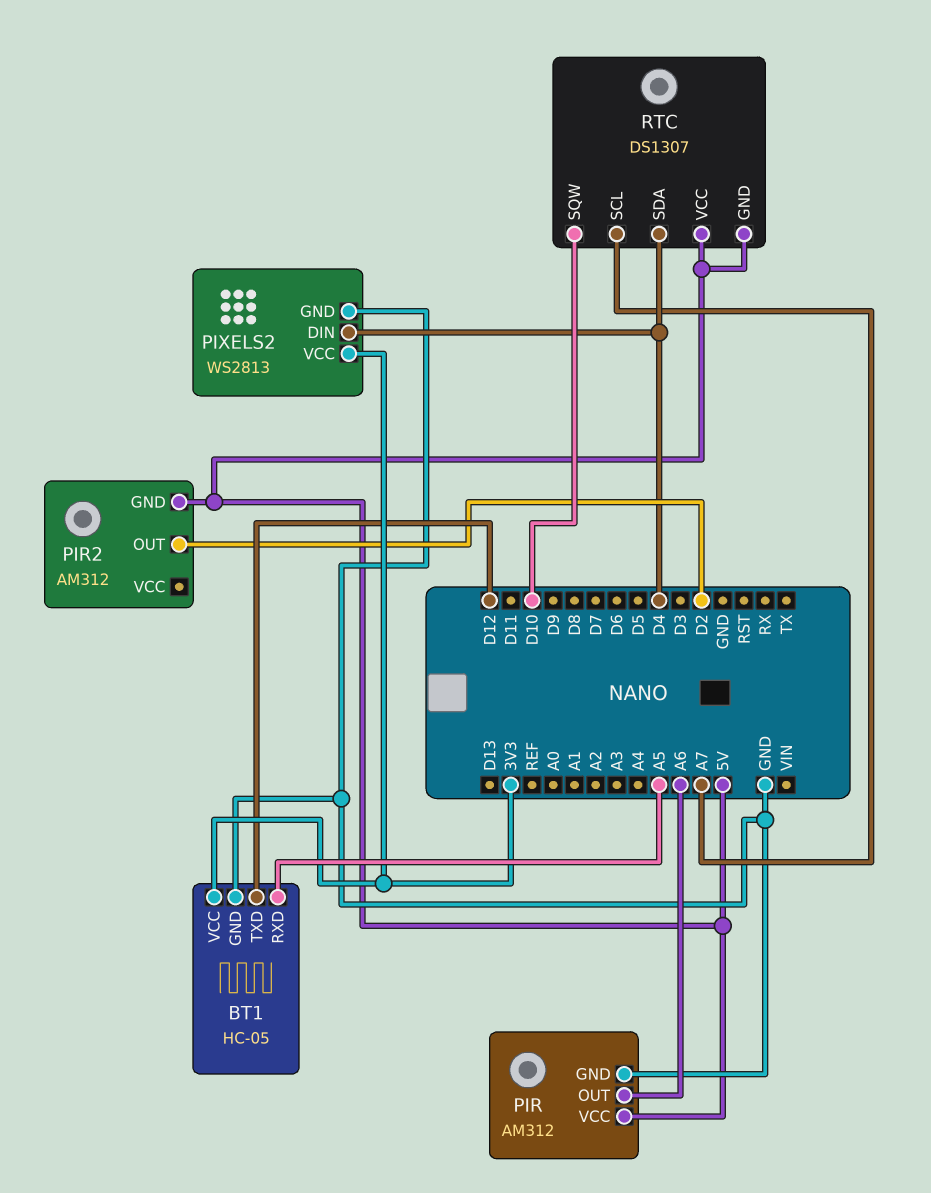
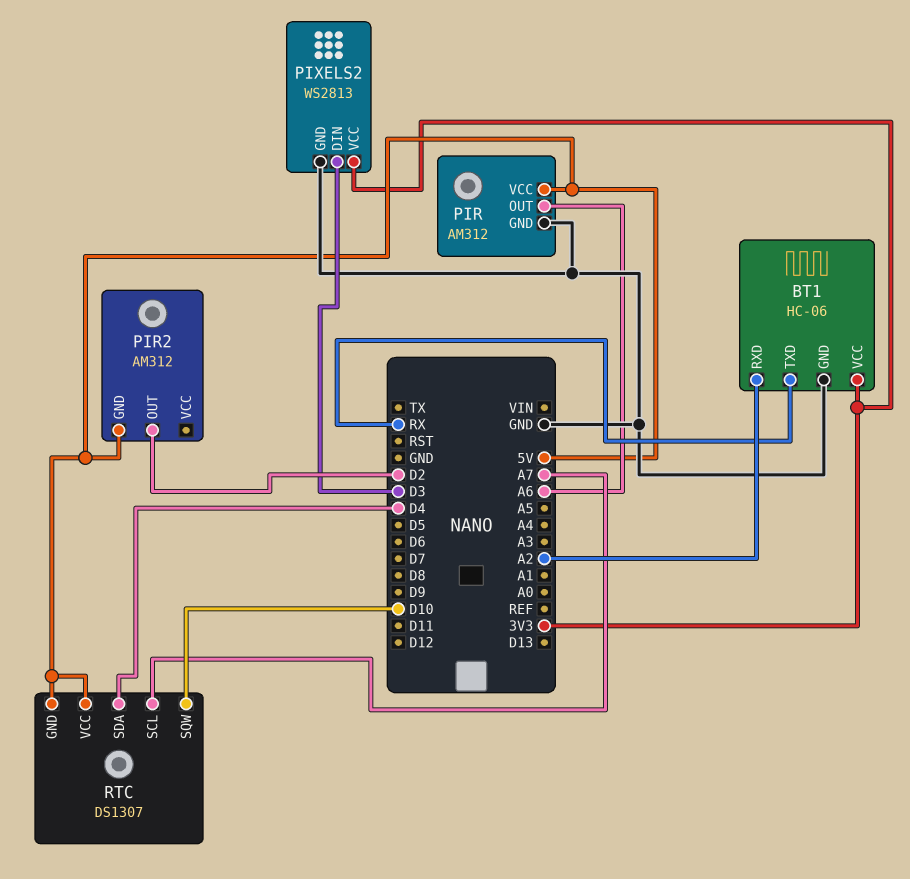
BT1: HC-05 -> HC-06
BT1 pin RXD: A5 -> A2
BT1 pin TXD: D12 -> RX
PIXELS2 pin DIN: D4 -> D3

